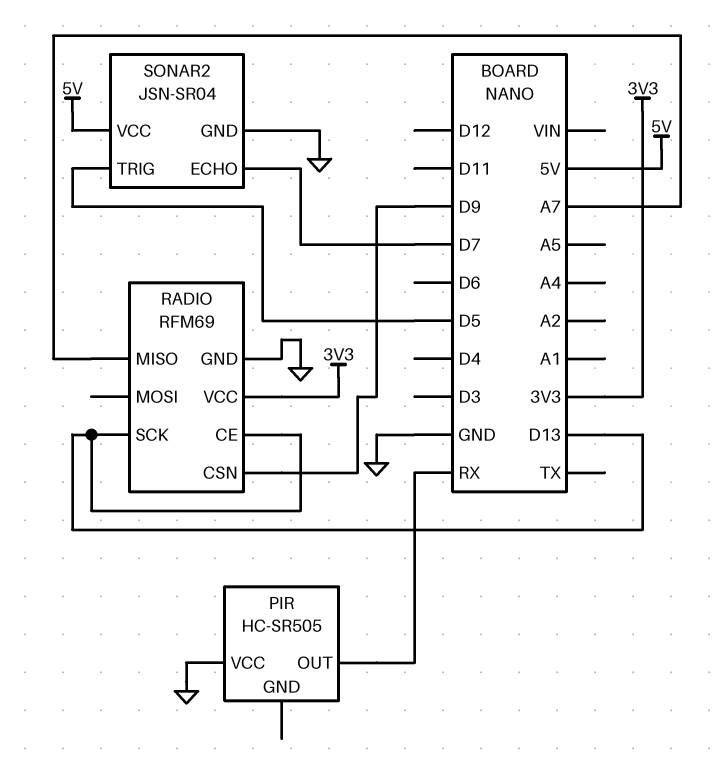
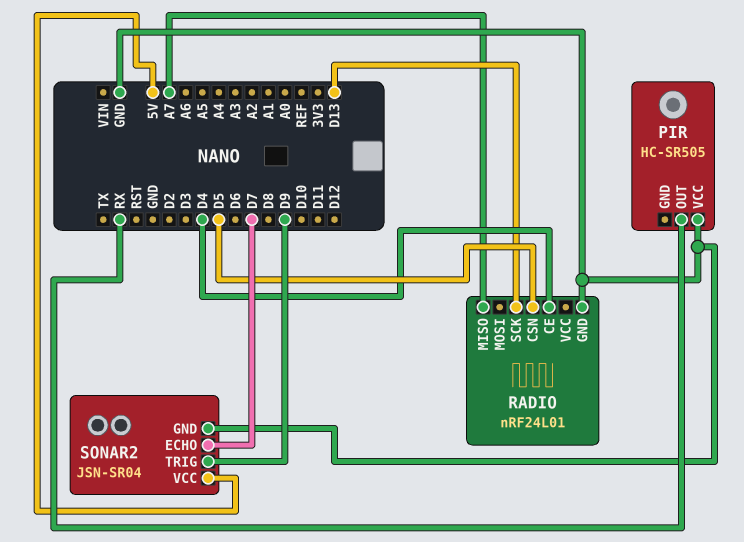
RADIO: RFM69 -> nRF24L01
RADIO pin CE: D13 -> D4
RADIO pin CSN: D9 -> D5
RADIO pin VCC: 3V3 -> none
SONAR2 pin TRIG: D5 -> D9

